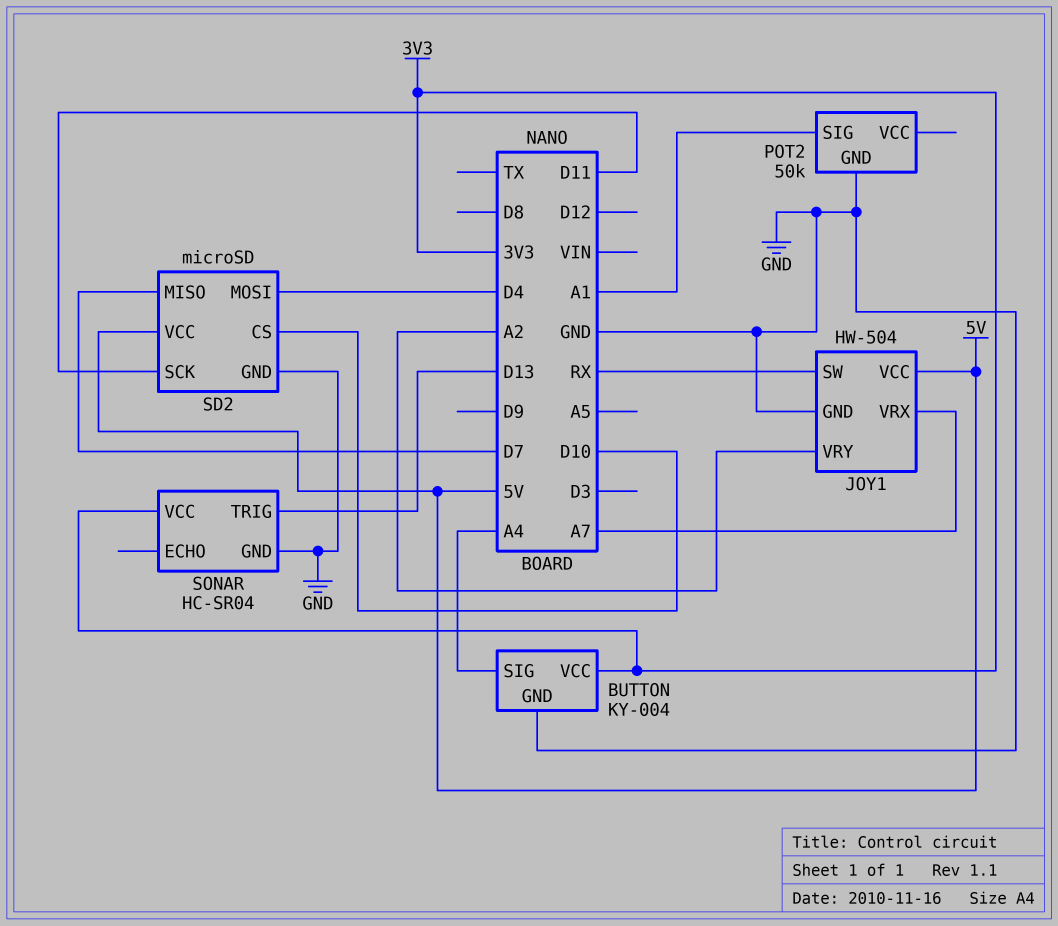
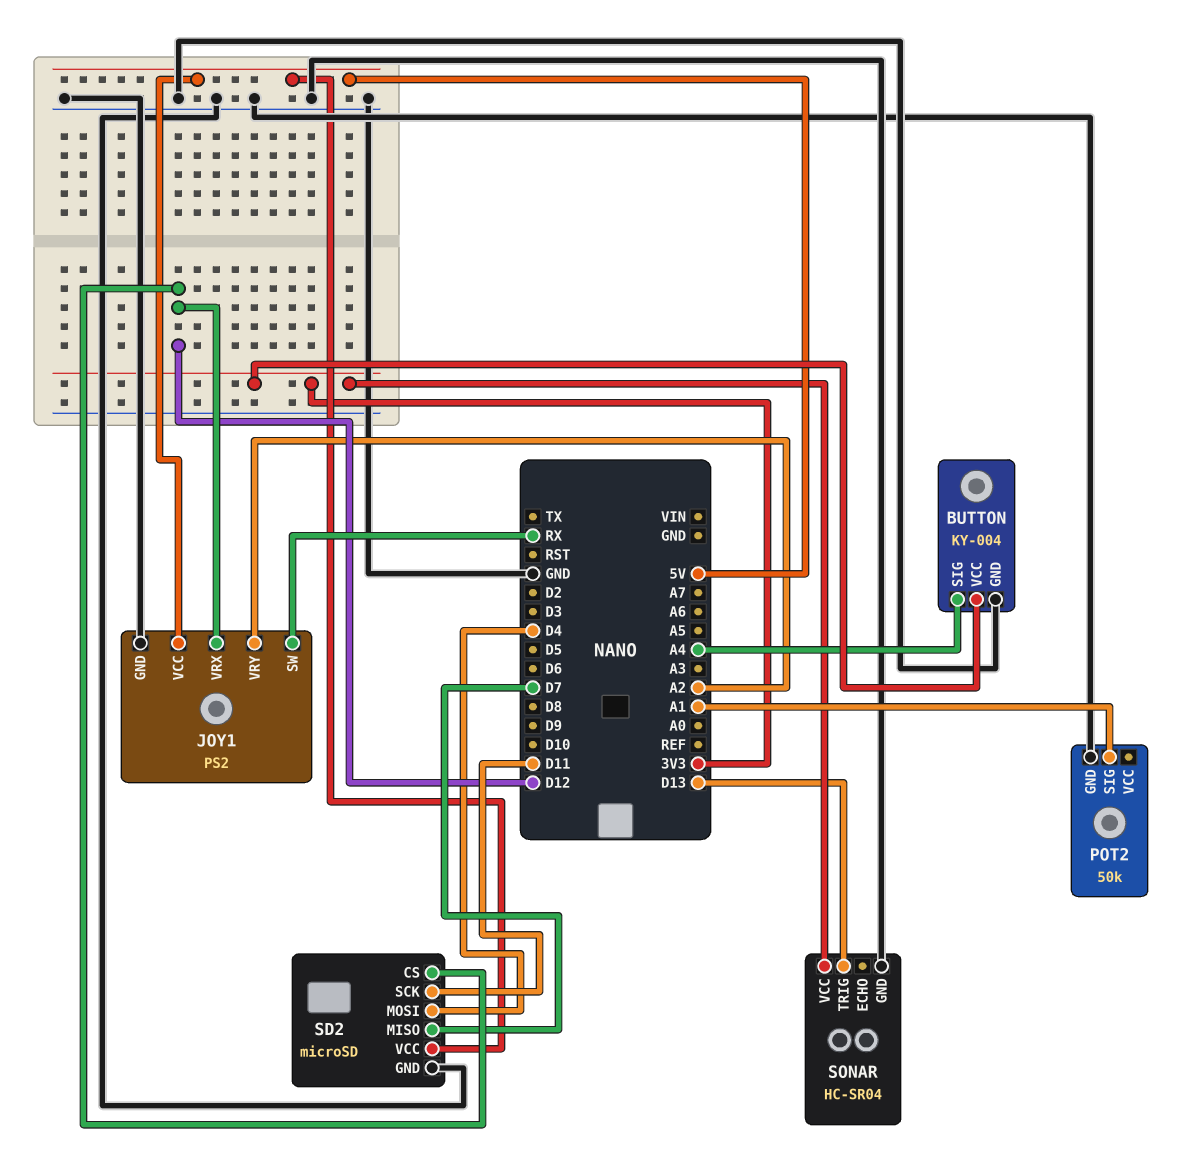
JOY1: HW-504 -> PS2
JOY1 pin VRX: A7 -> D12
SD2 pin CS: D10 -> D12

